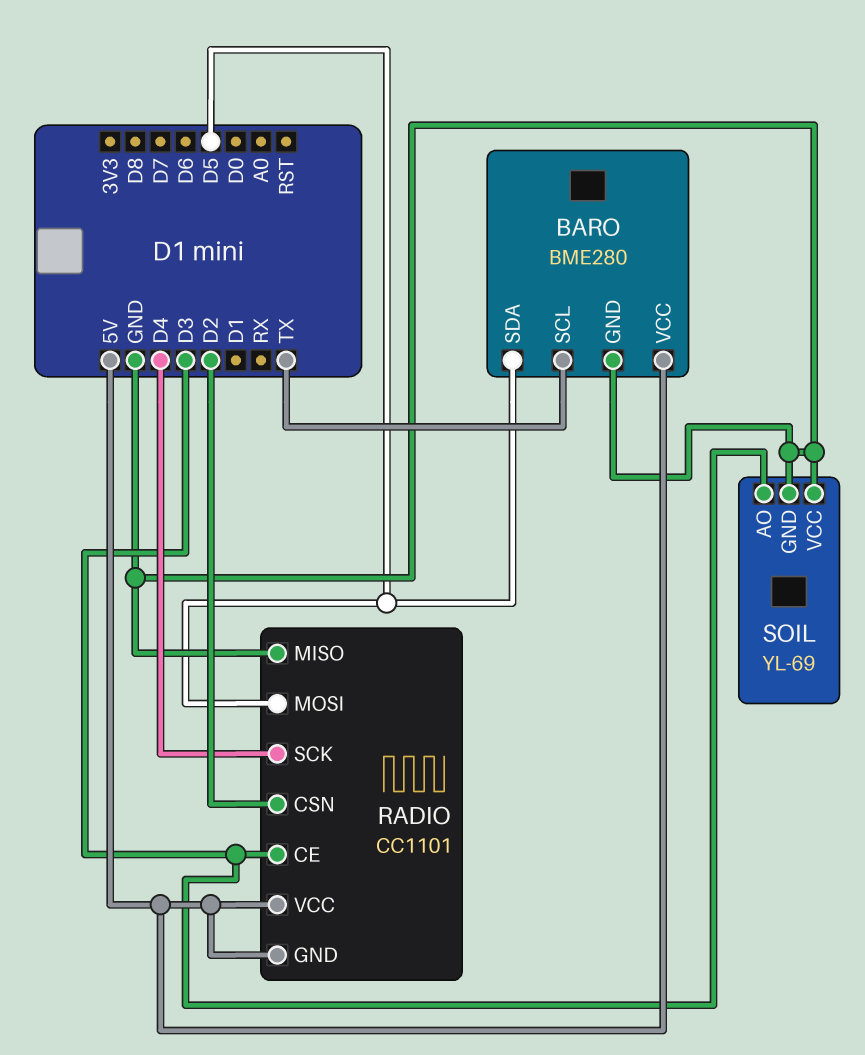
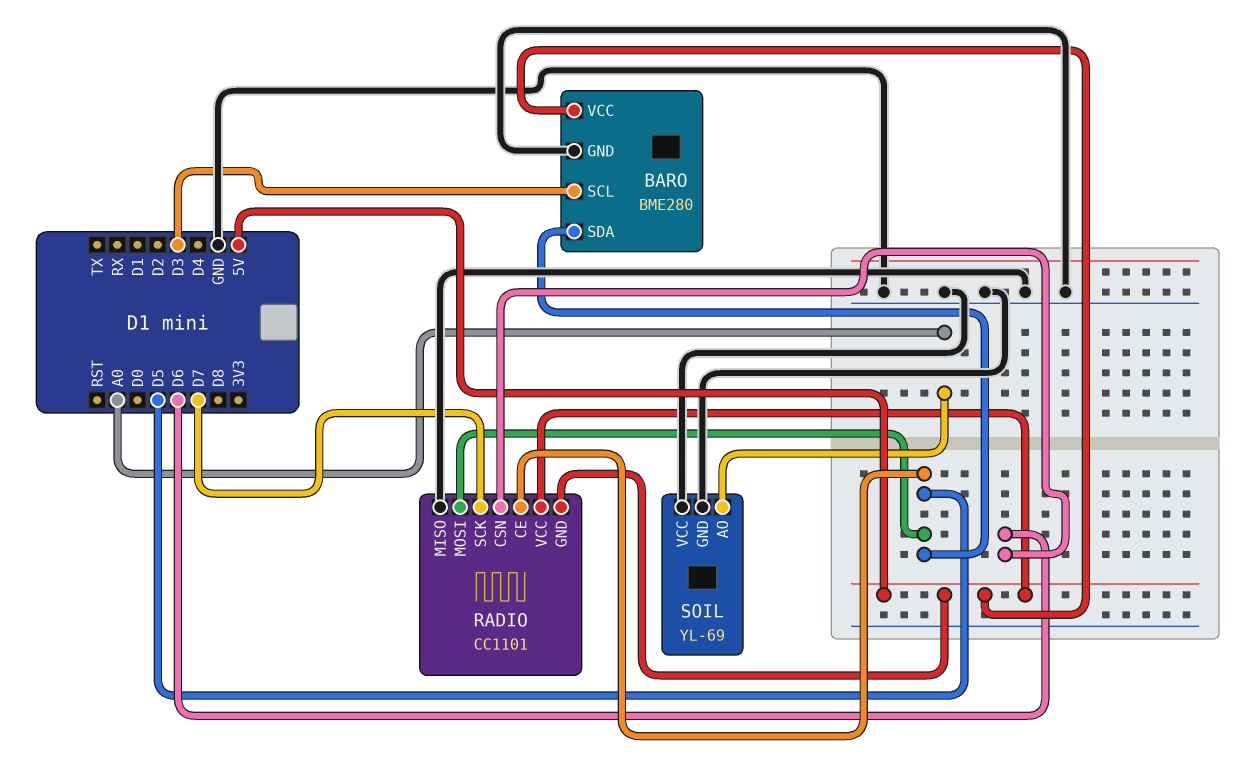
BARO pin SCL: TX -> D3
RADIO pin CE: D3 -> D5
RADIO pin CSN: D2 -> D6
RADIO pin SCK: D4 -> D7
SOIL pin AO: D3 -> A0

